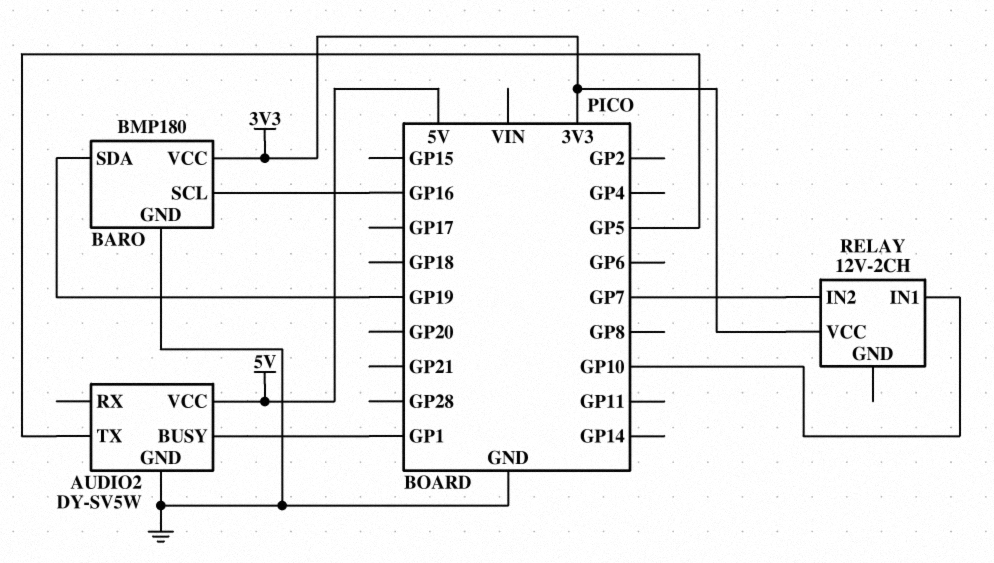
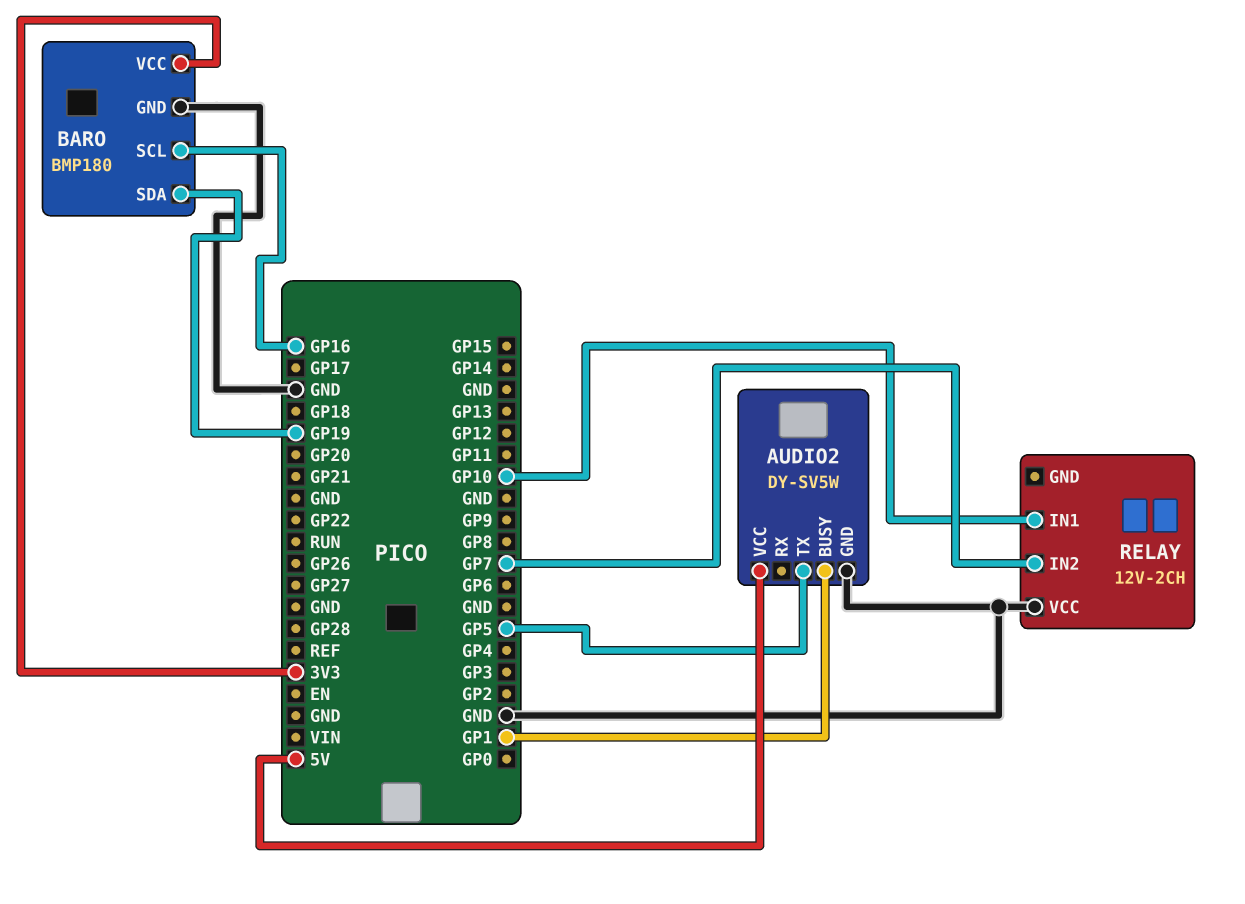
RELAY pin VCC: 3V3 -> GND

